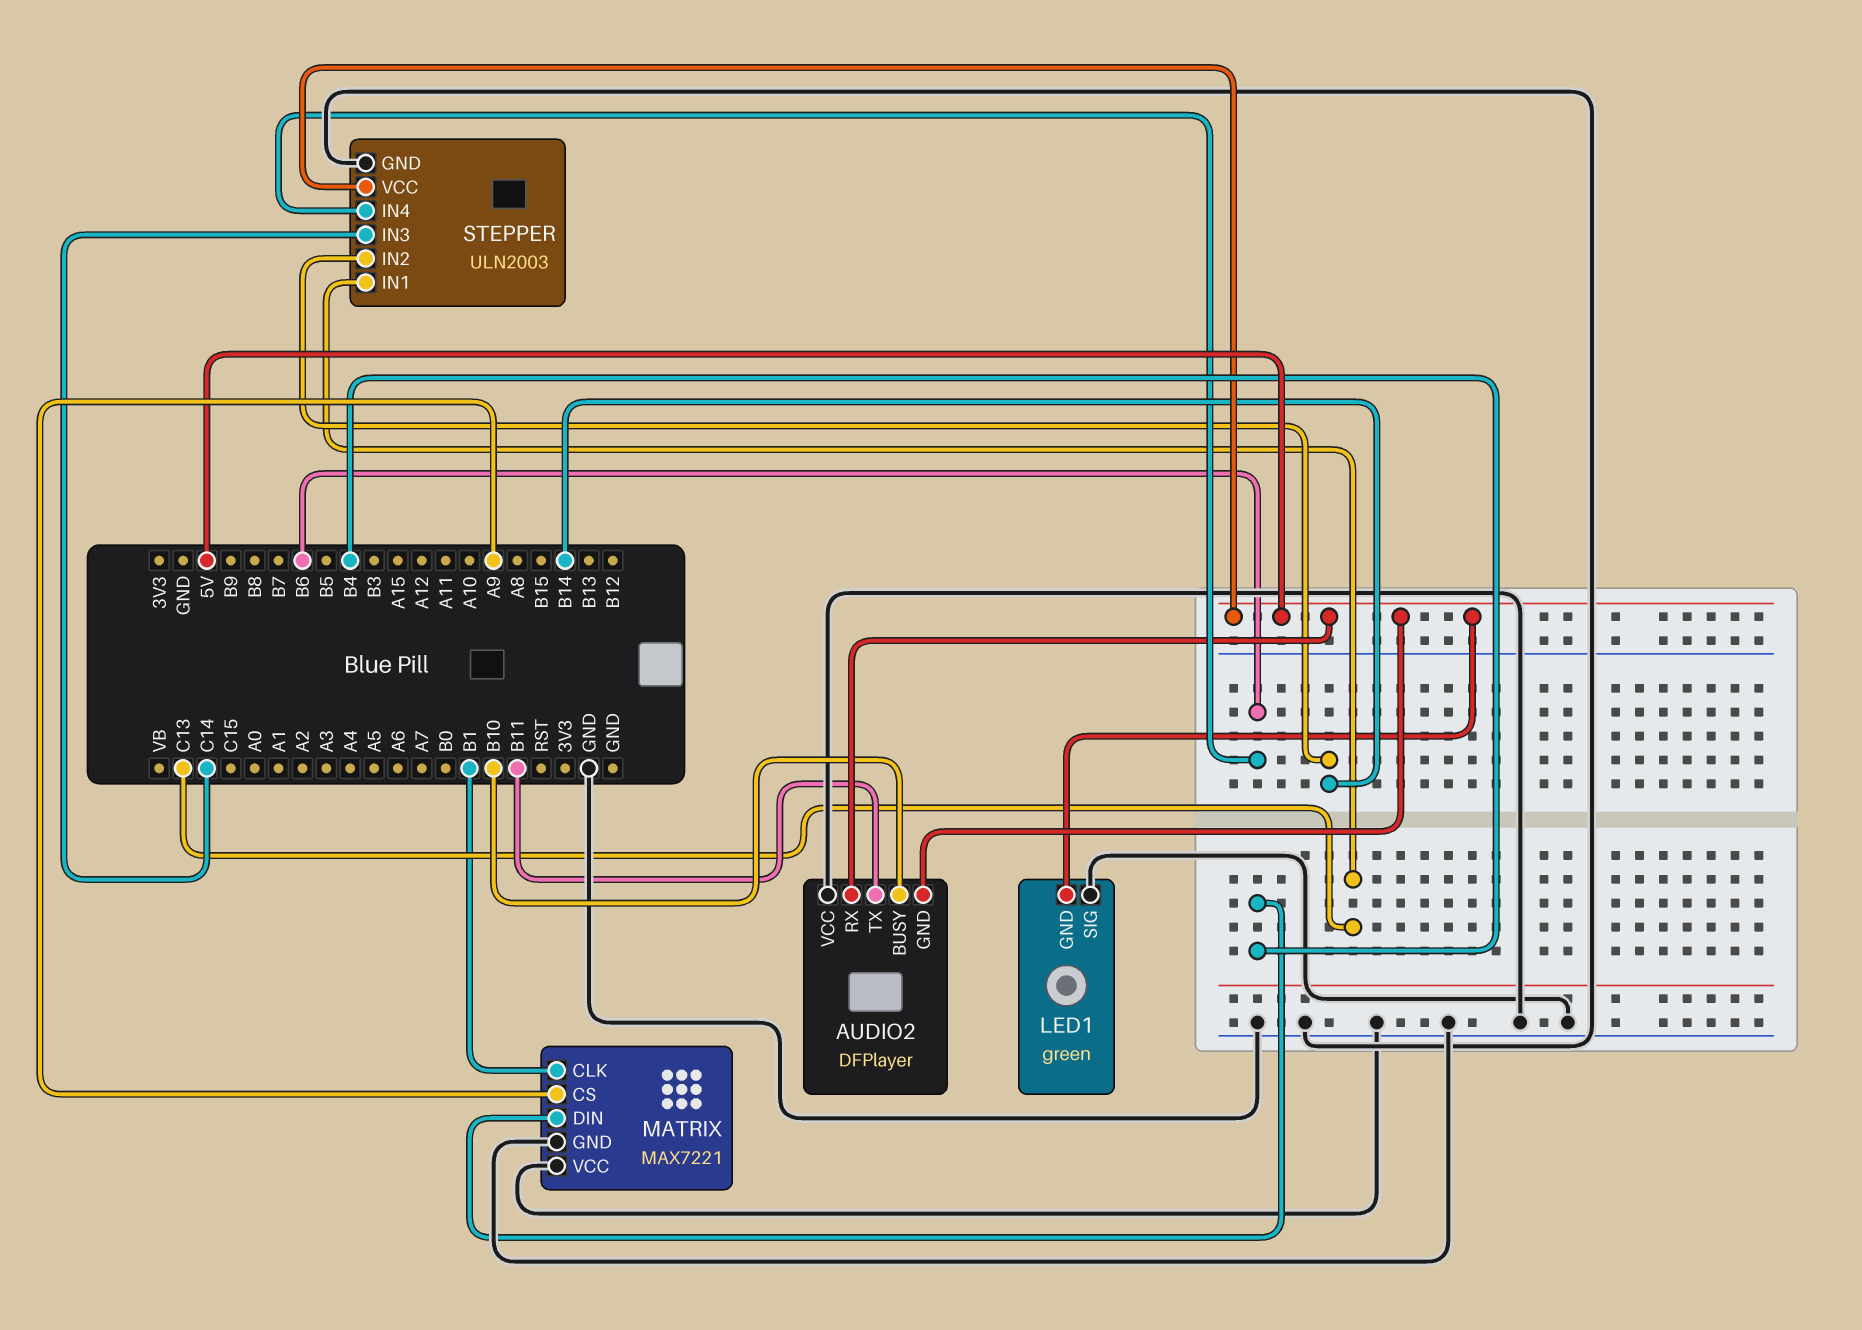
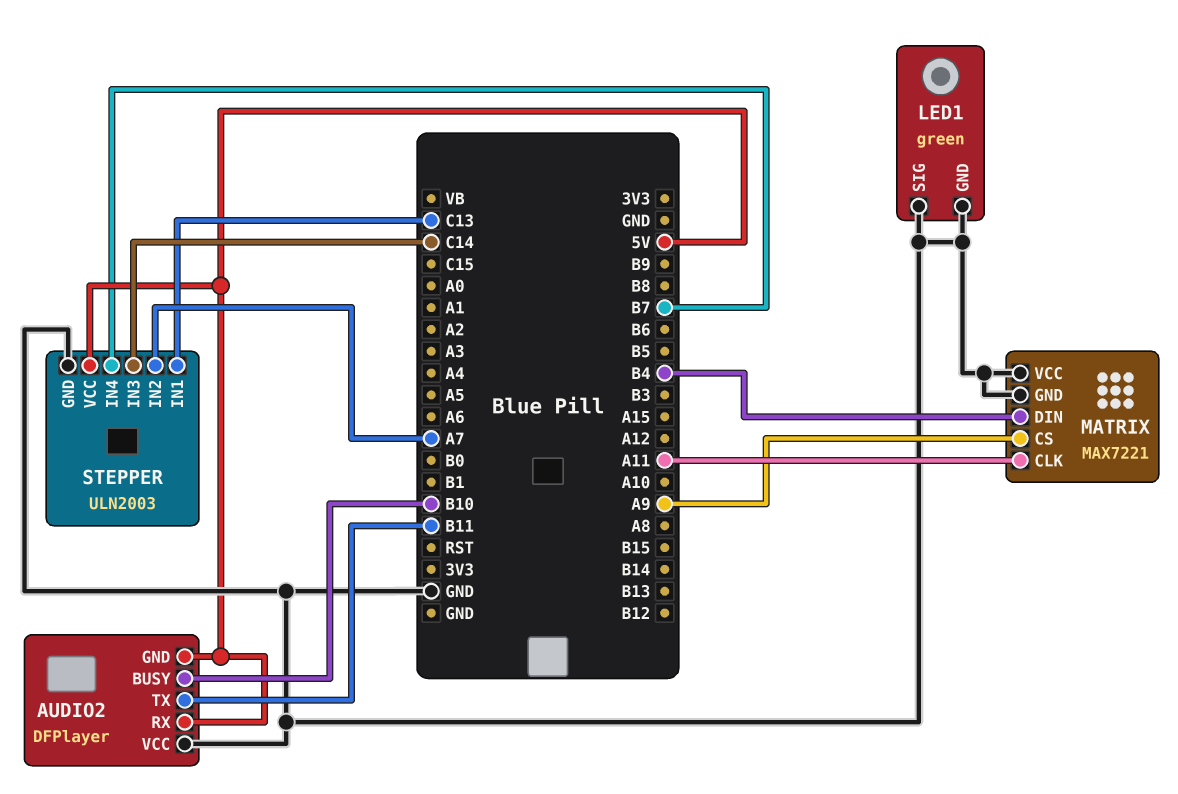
LED1 pin GND: 5V -> GND
MATRIX pin CLK: B1 -> A11
STEPPER pin IN2: B14 -> A7
STEPPER pin IN4: B6 -> B7

